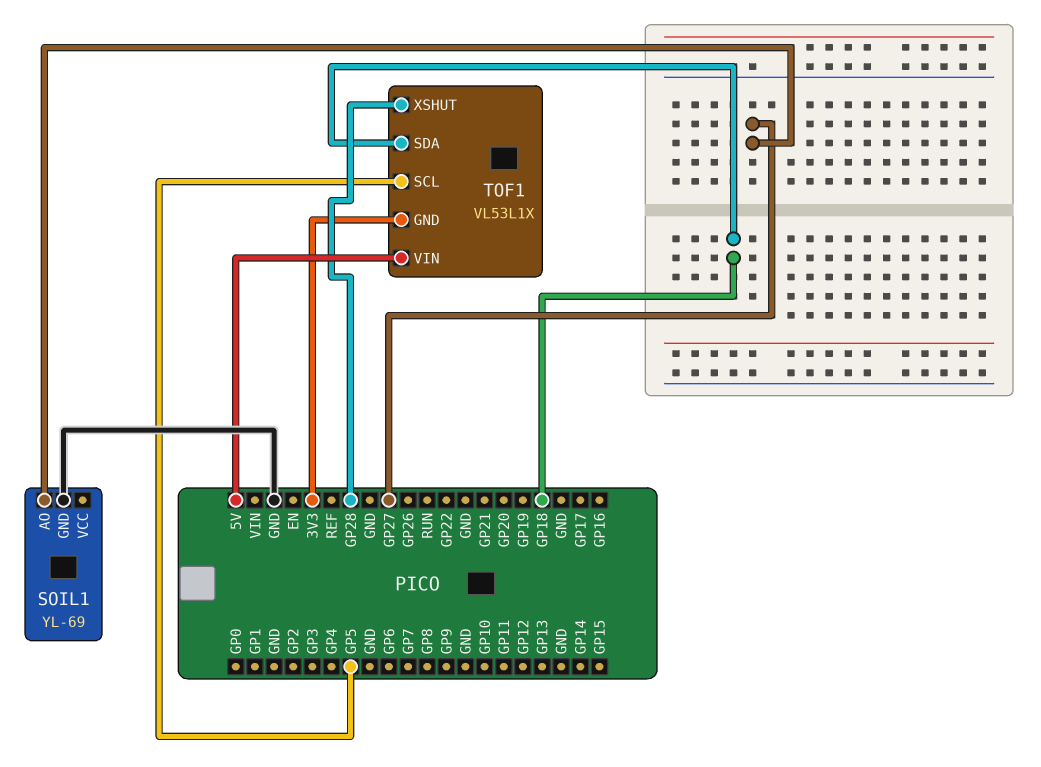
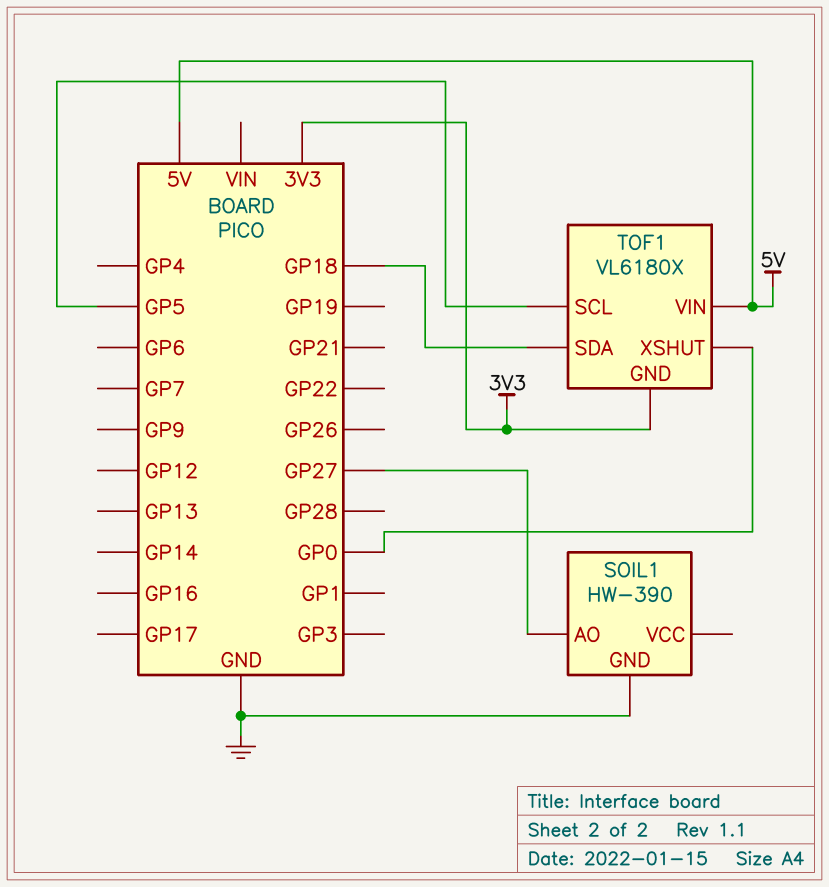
SOIL1: YL-69 -> HW-390
TOF1: VL53L1X -> VL6180X
TOF1 pin XSHUT: GP28 -> GP0

